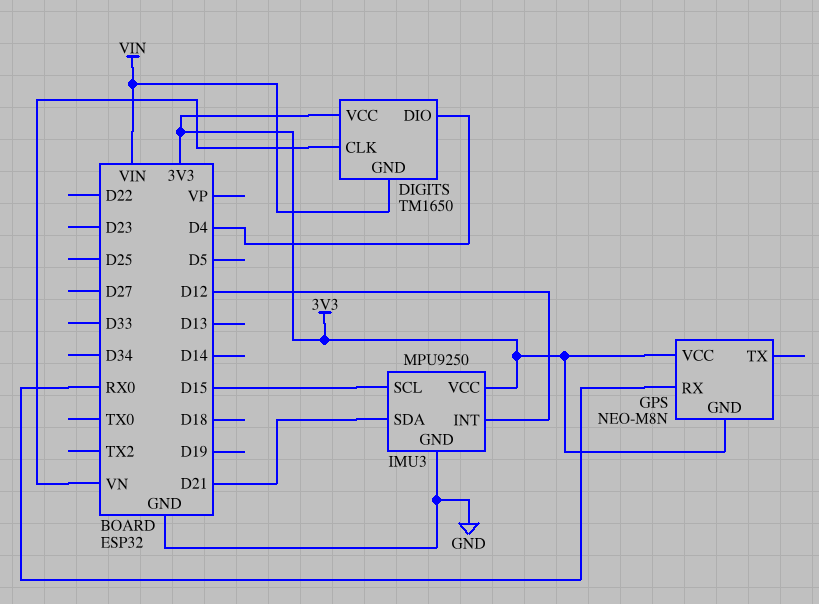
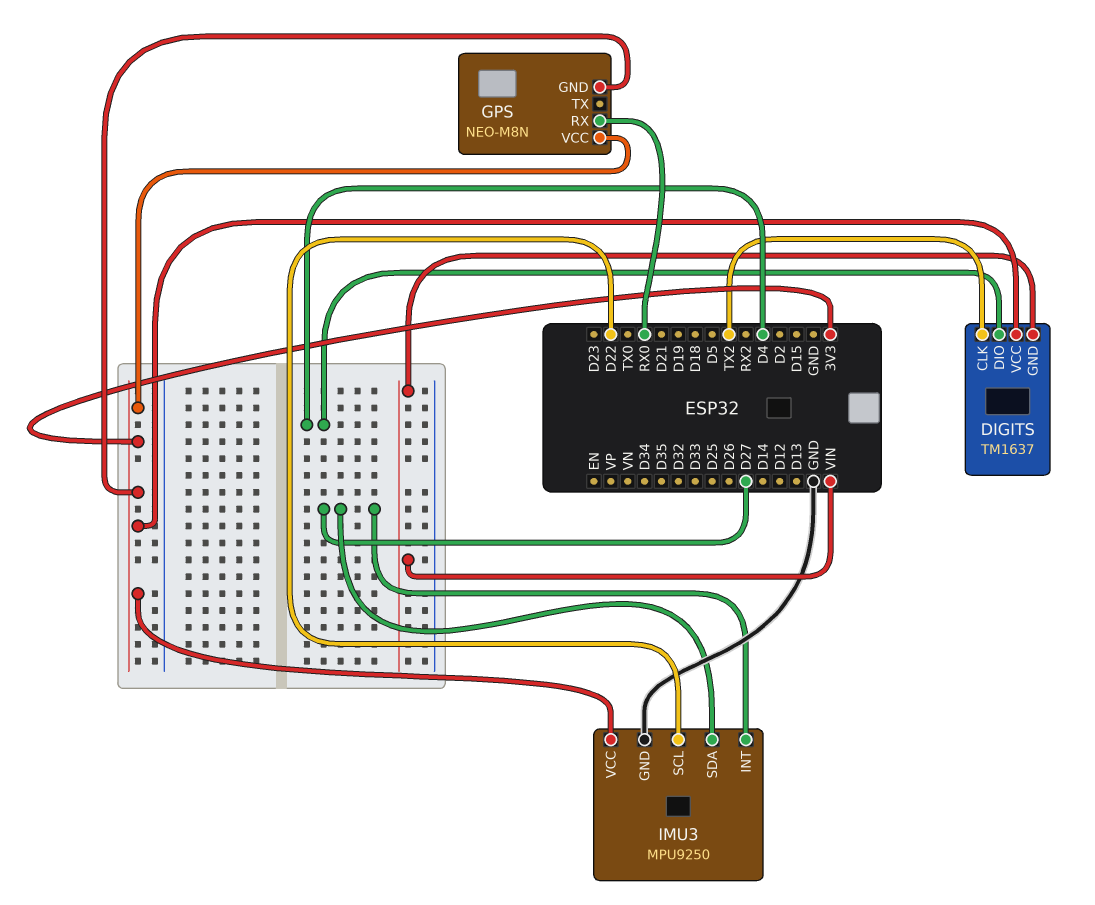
DIGITS: TM1650 -> TM1637
DIGITS pin CLK: VN -> TX2
IMU3 pin INT: D12 -> D27
IMU3 pin SCL: D15 -> D22
IMU3 pin SDA: D21 -> D27

